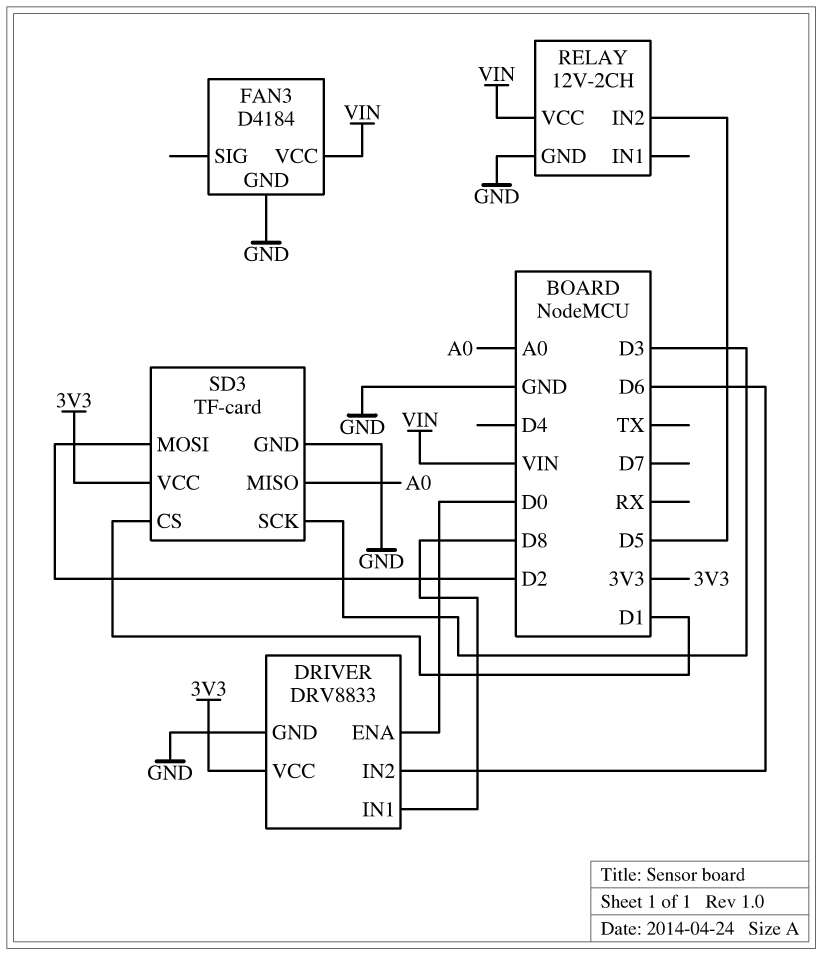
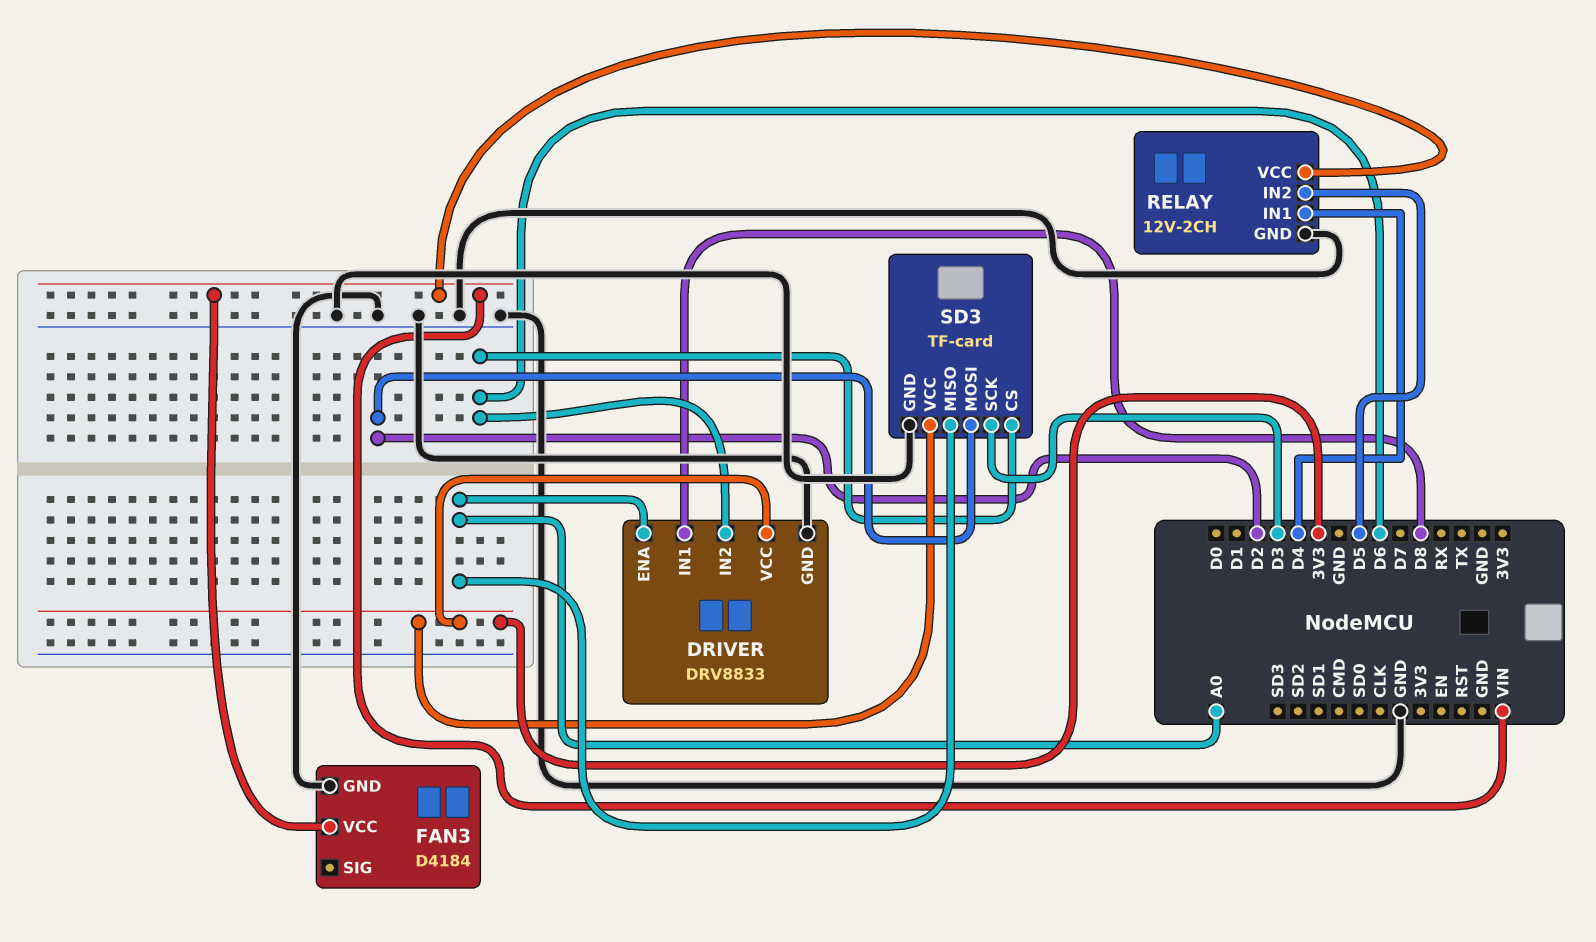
DRIVER pin ENA: D0 -> A0
RELAY pin IN1: none -> D4
SD3 pin CS: D1 -> D6

